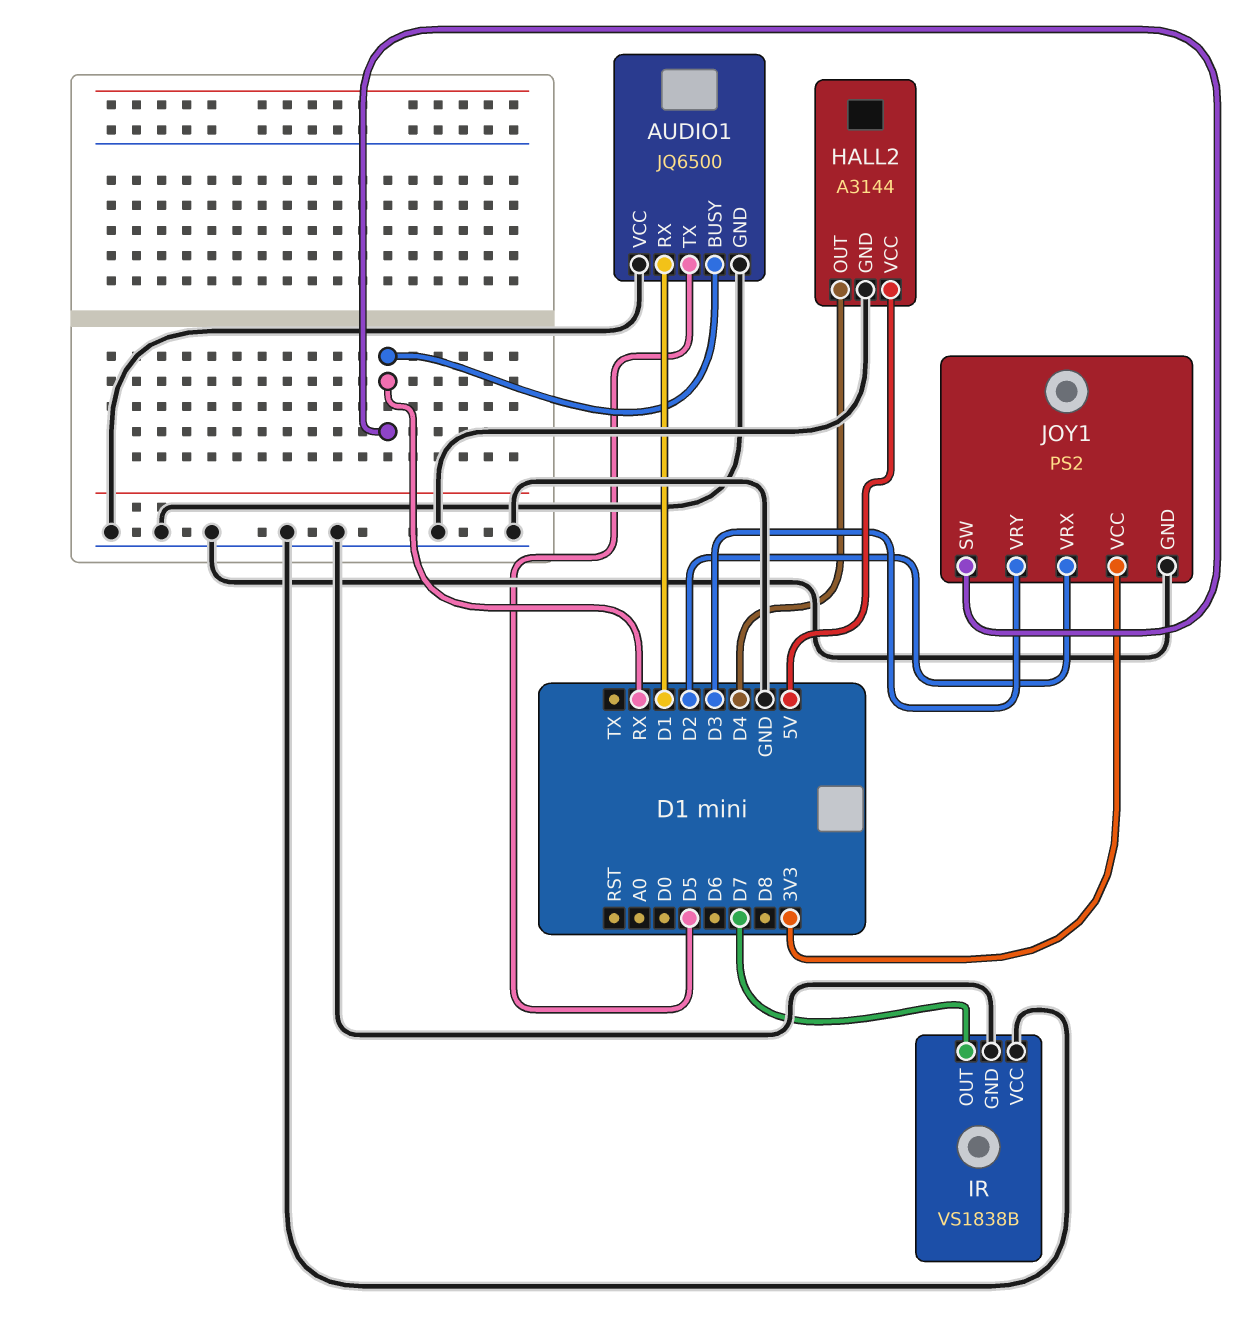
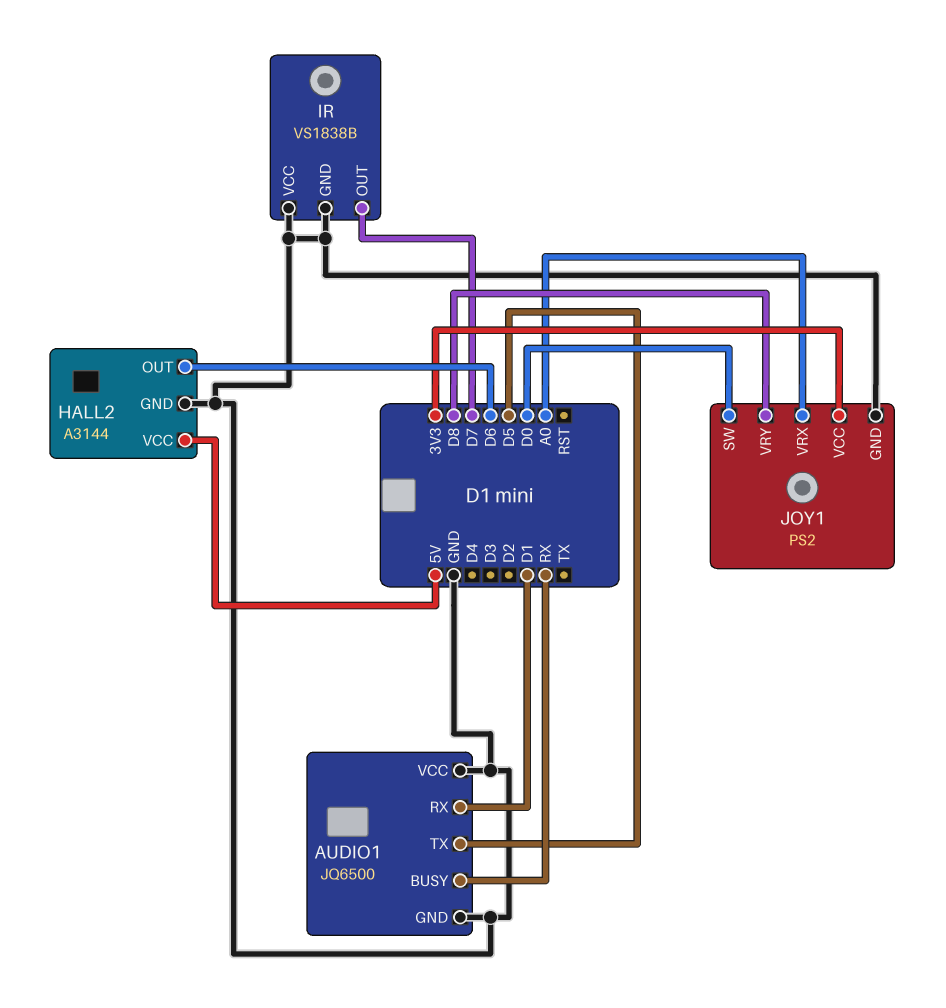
HALL2 pin OUT: D4 -> D6
JOY1 pin SW: RX -> D0
JOY1 pin VRX: D2 -> A0
JOY1 pin VRY: D3 -> D8

